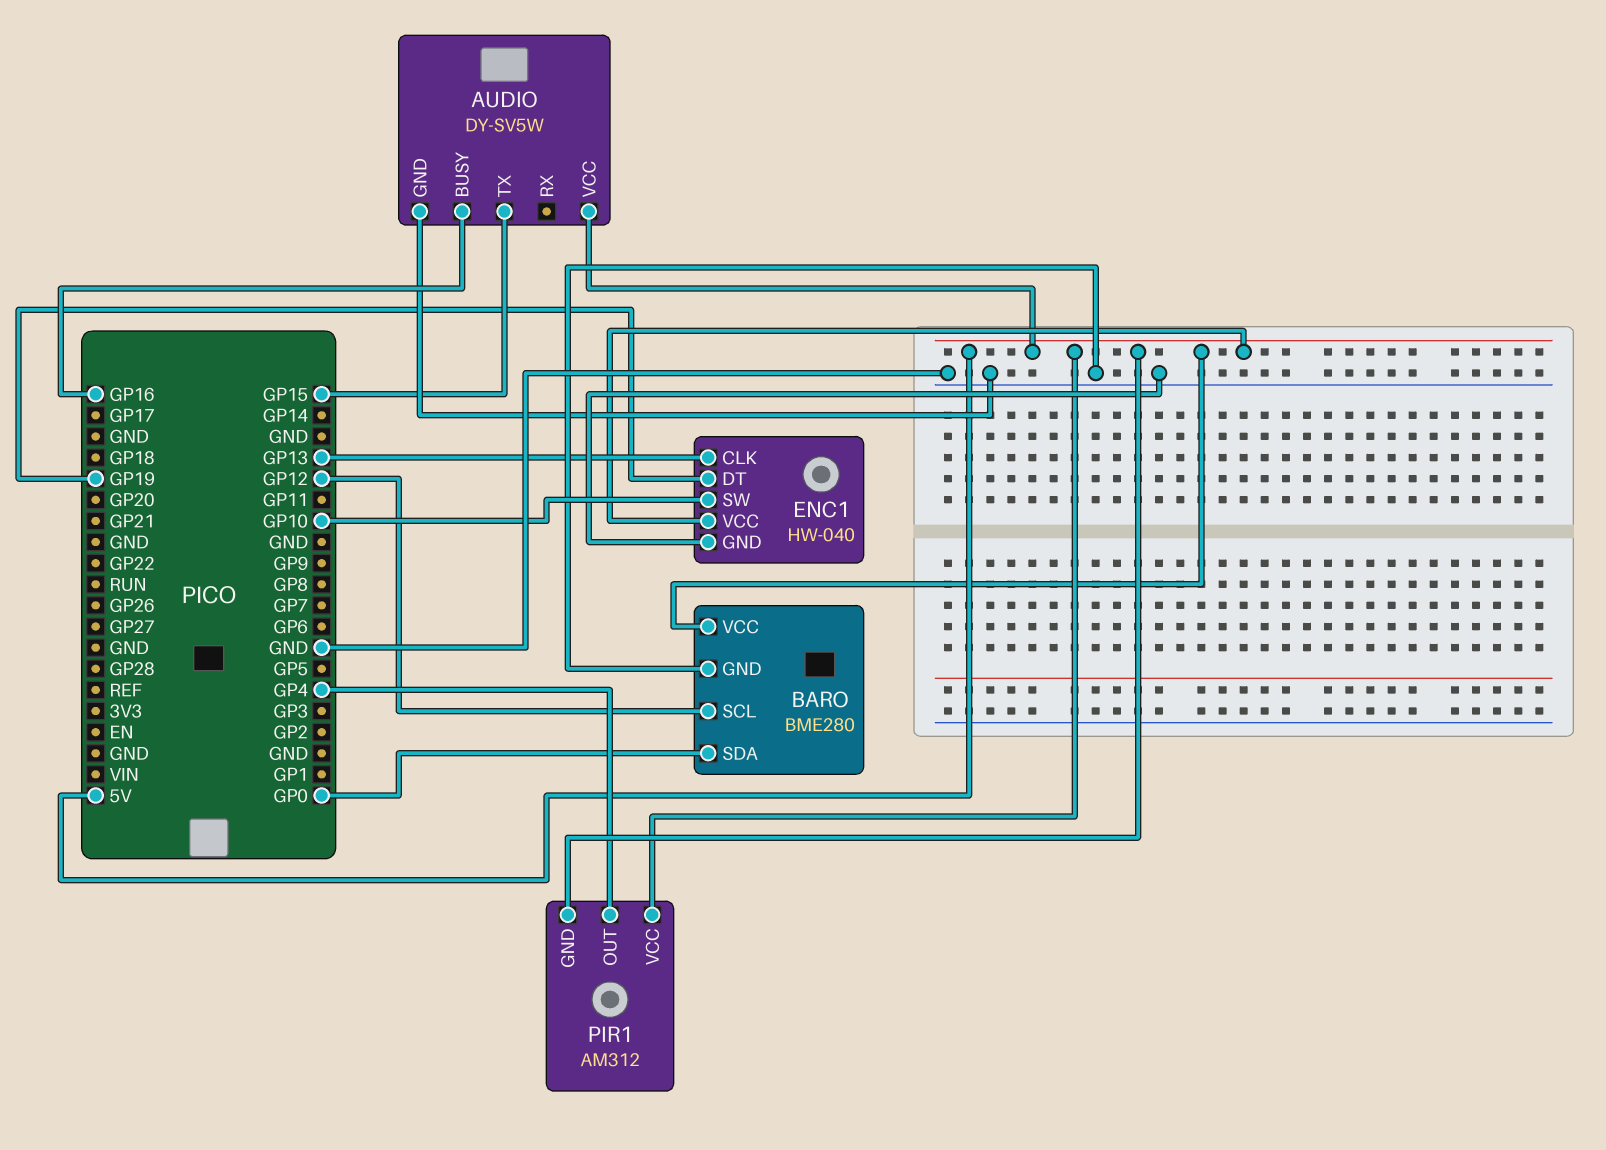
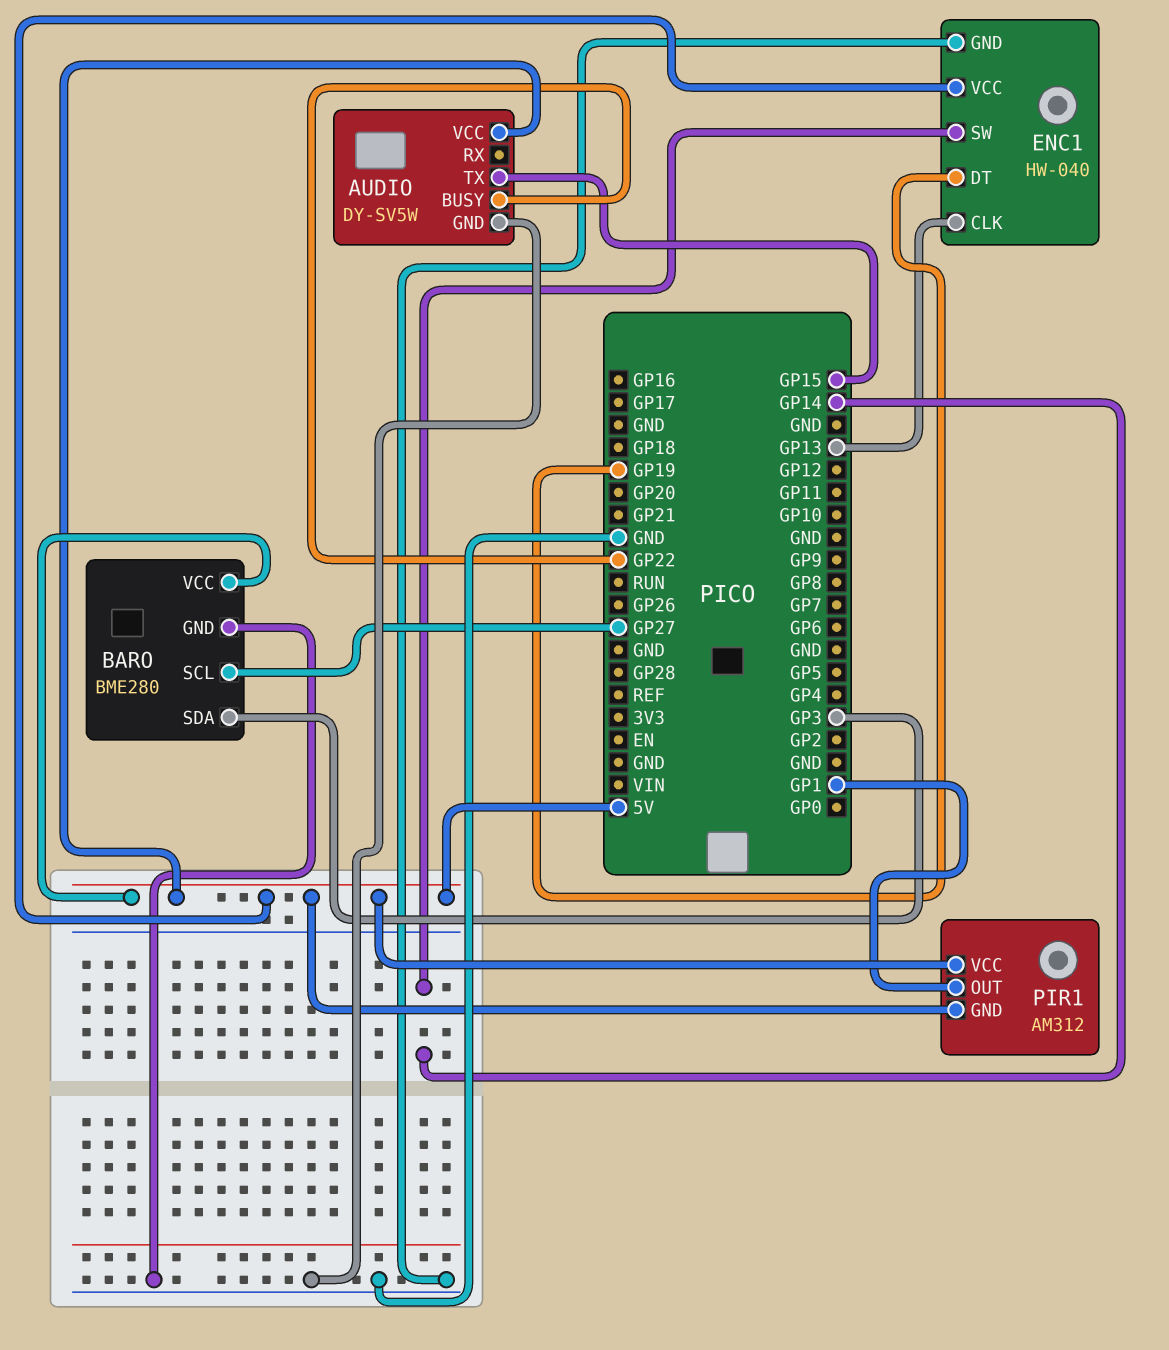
AUDIO pin BUSY: GP16 -> GP22
BARO pin SCL: GP12 -> GP27
BARO pin SDA: GP0 -> GP3
ENC1 pin SW: GP10 -> GP14
PIR1 pin OUT: GP4 -> GP1

